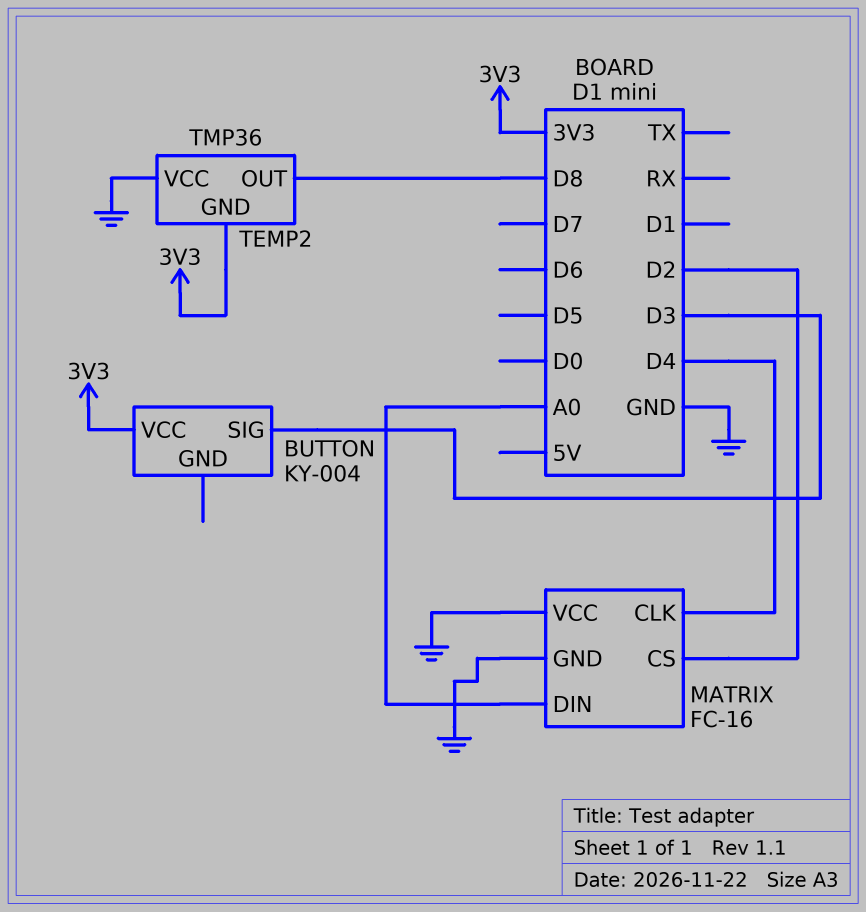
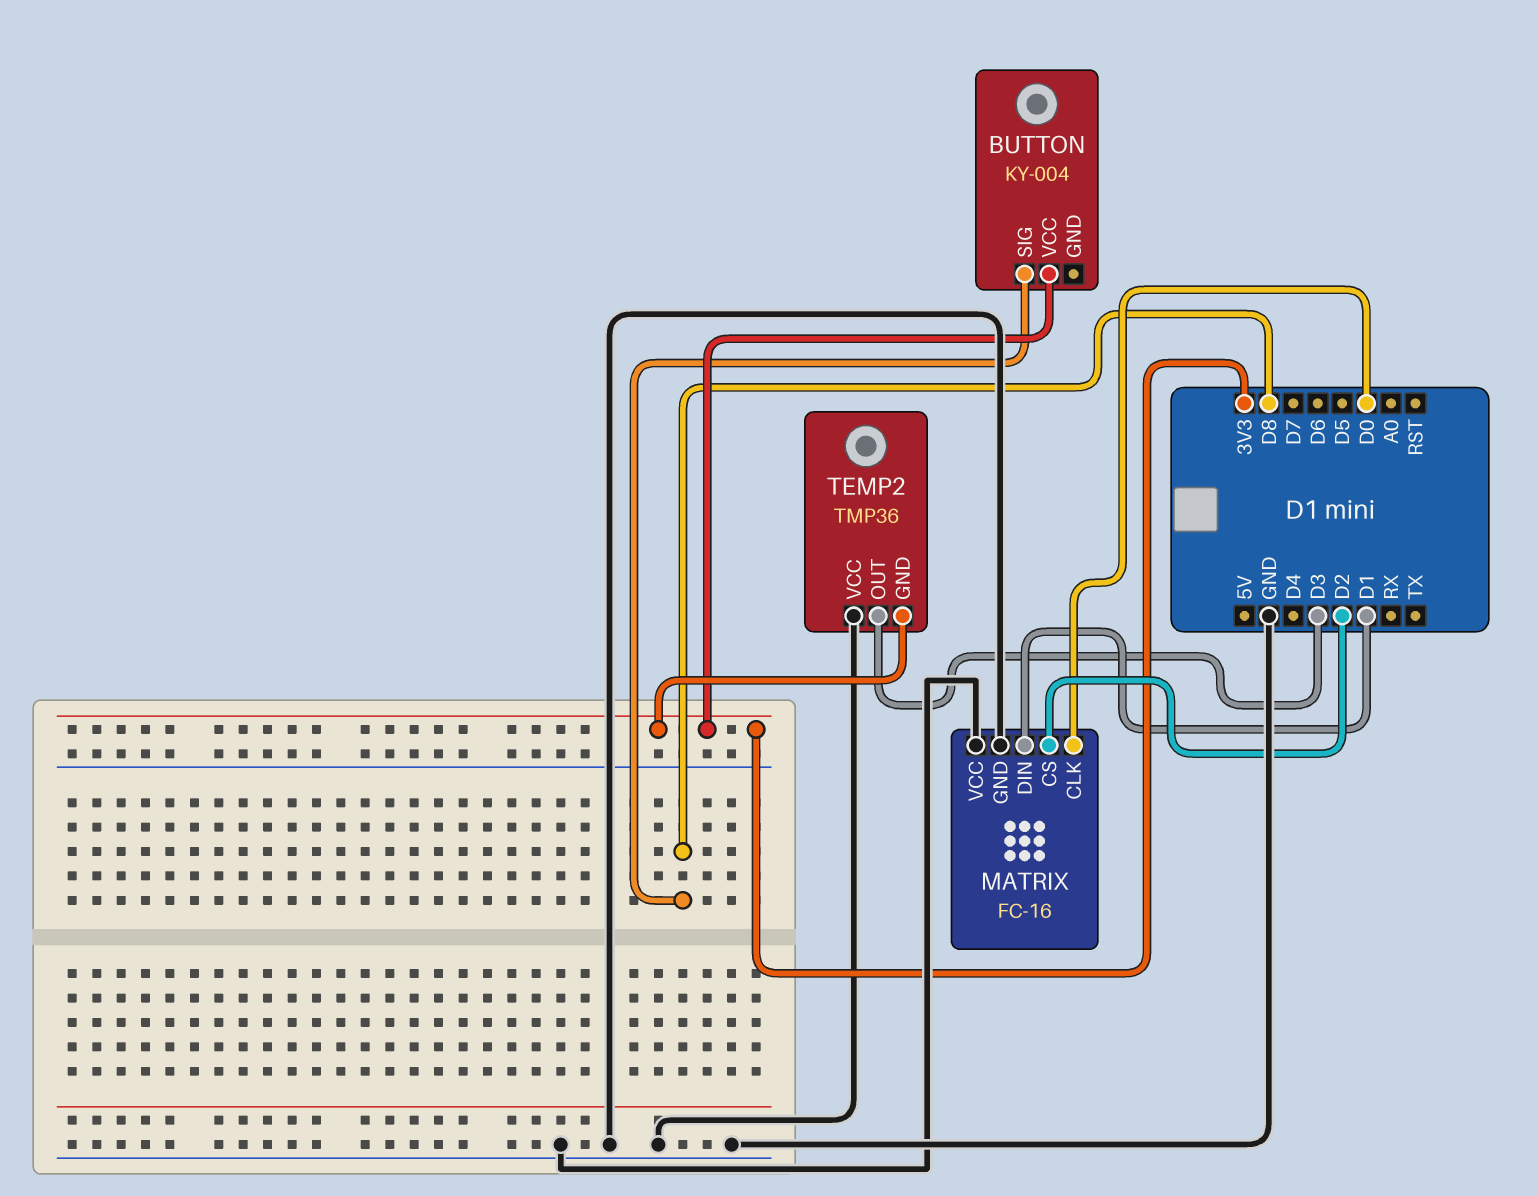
BUTTON pin SIG: D3 -> D8
MATRIX pin CLK: D4 -> D0
MATRIX pin DIN: A0 -> D1
TEMP2 pin OUT: D8 -> D3

